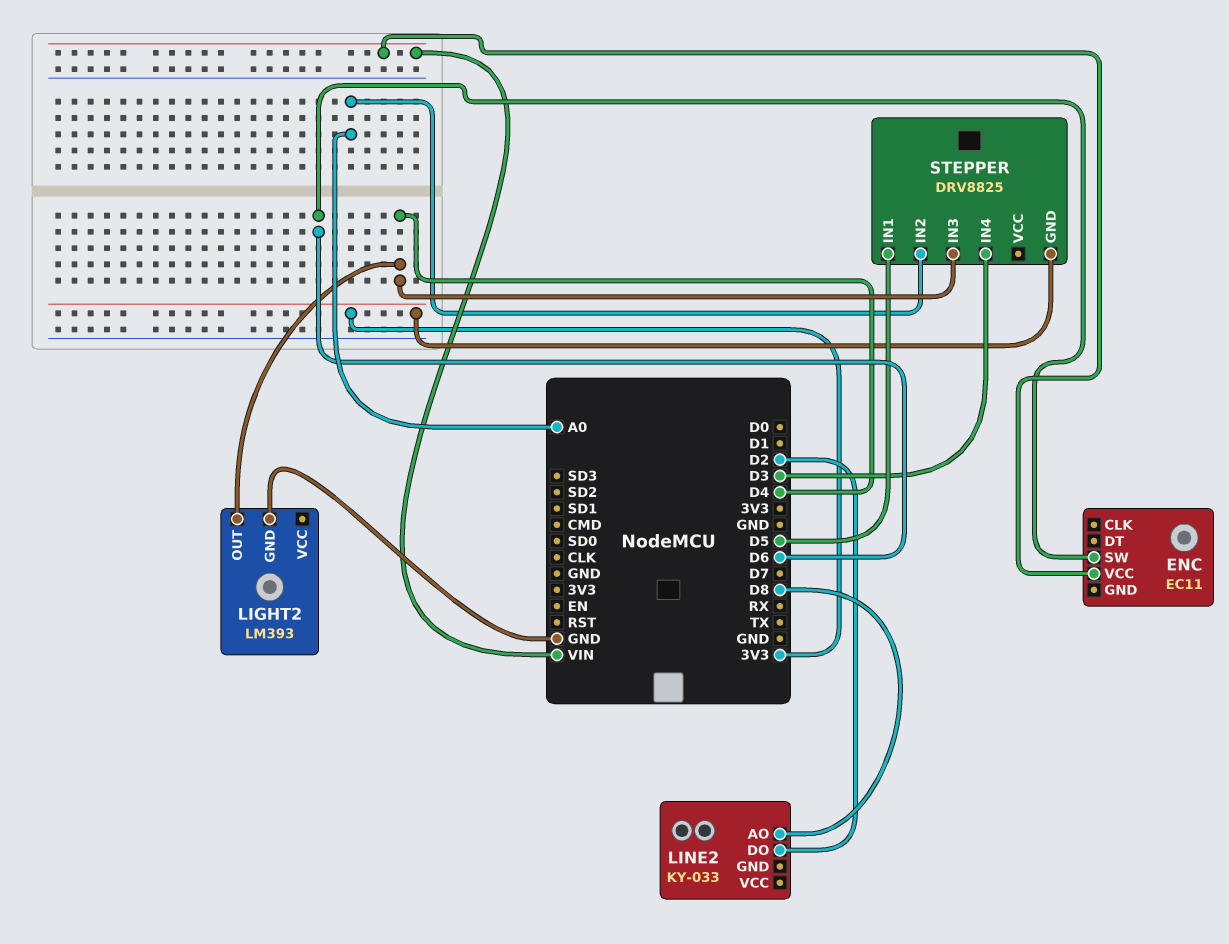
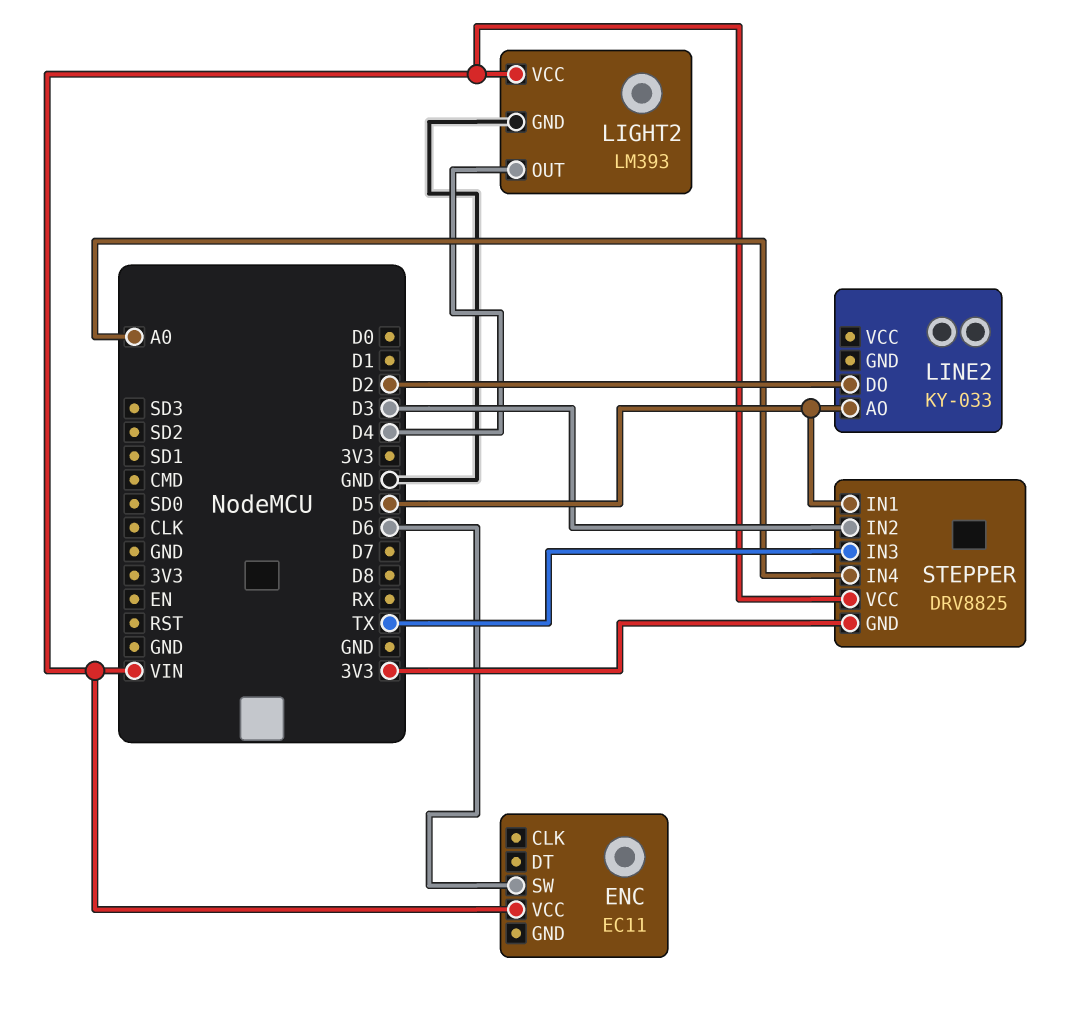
LIGHT2 pin VCC: none -> VIN
LINE2 pin AO: D8 -> D5
STEPPER pin IN2: A0 -> D3
STEPPER pin IN3: D4 -> TX
STEPPER pin IN4: D3 -> A0
STEPPER pin VCC: none -> VIN

